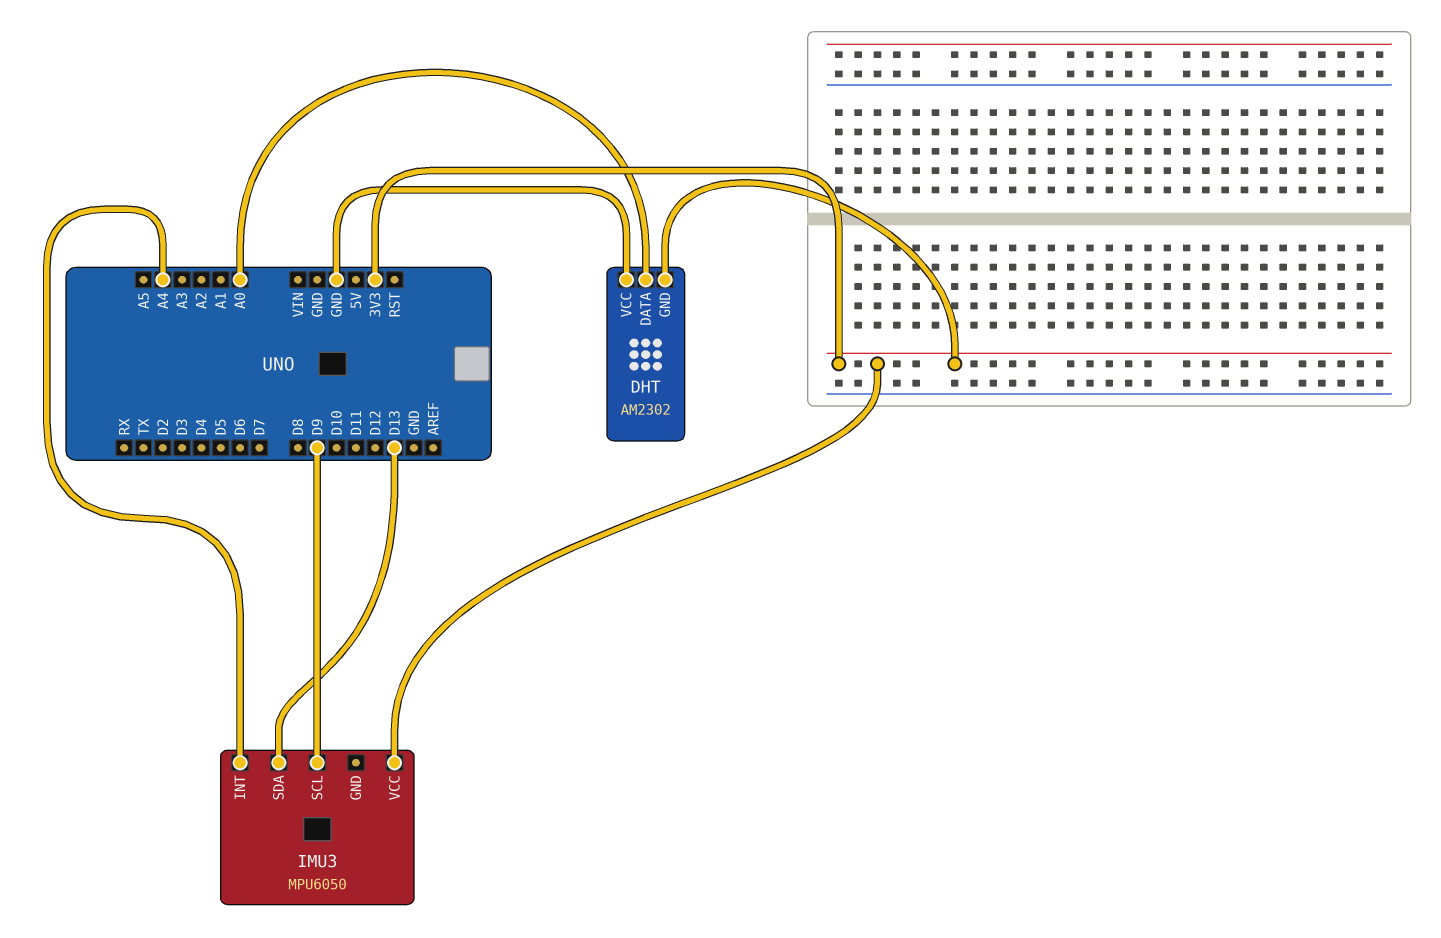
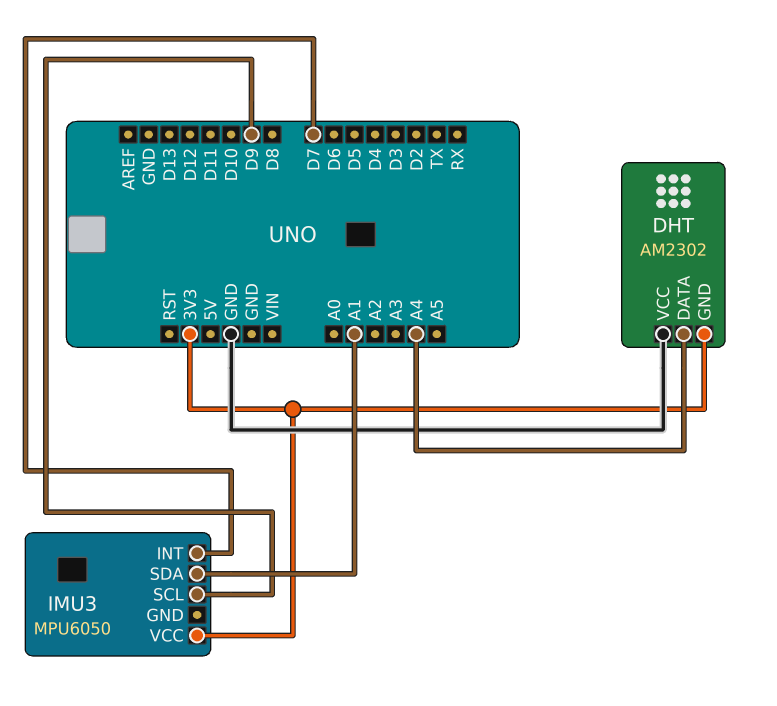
DHT pin DATA: A0 -> A4
IMU3 pin INT: A4 -> D7
IMU3 pin SDA: D13 -> A1

